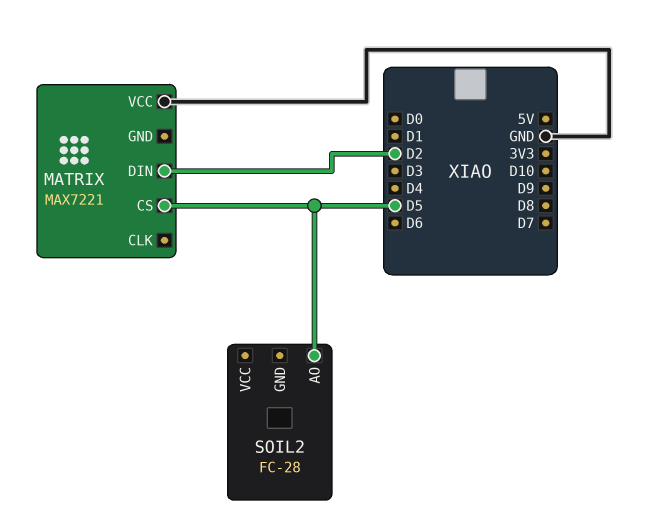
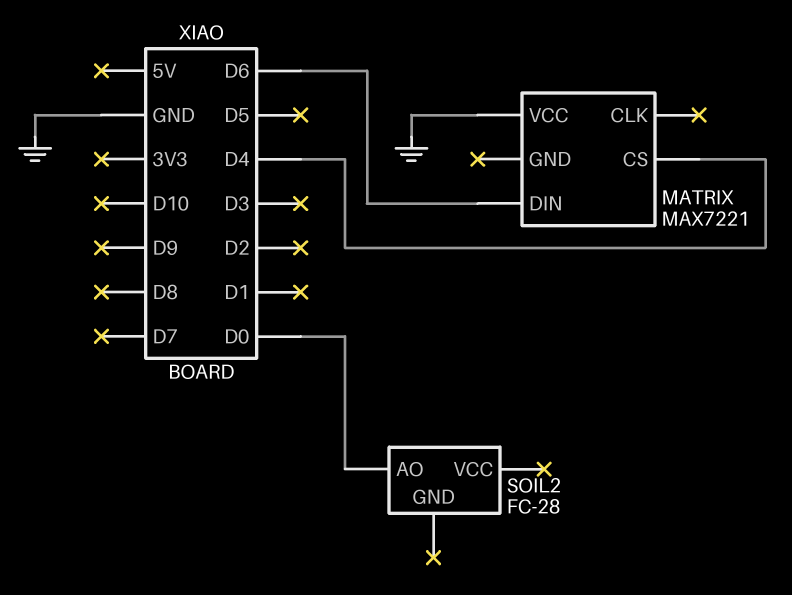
MATRIX pin CS: D5 -> D4
MATRIX pin DIN: D2 -> D6
SOIL2 pin AO: D5 -> D0

